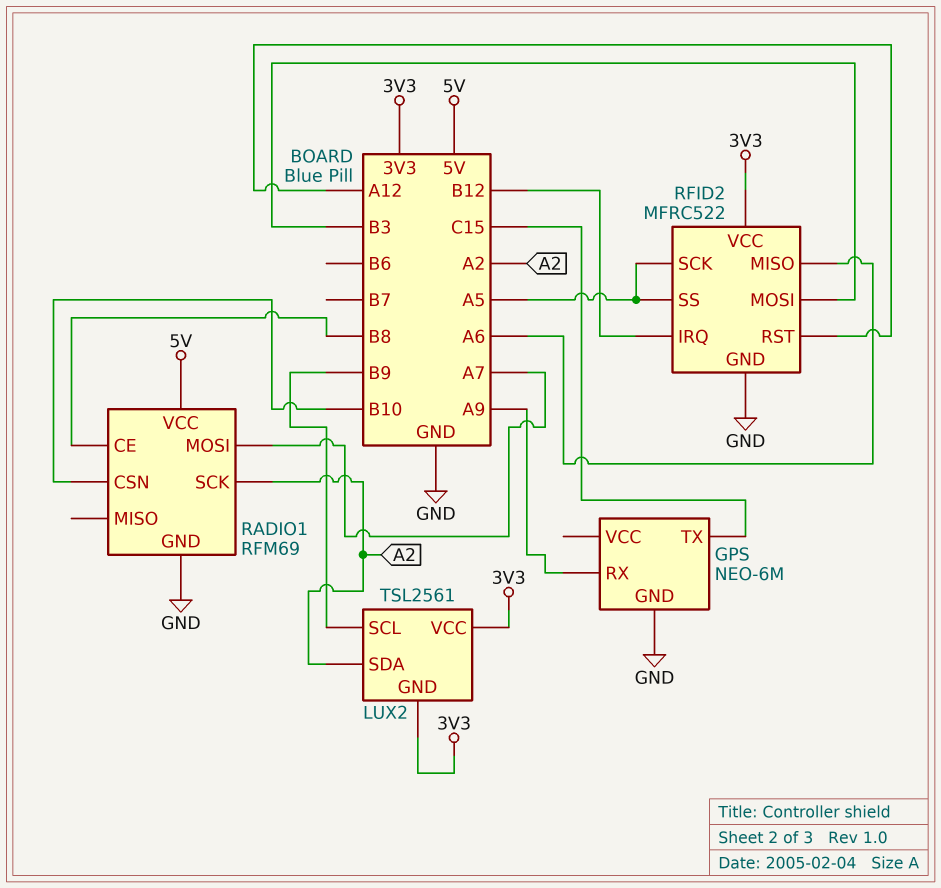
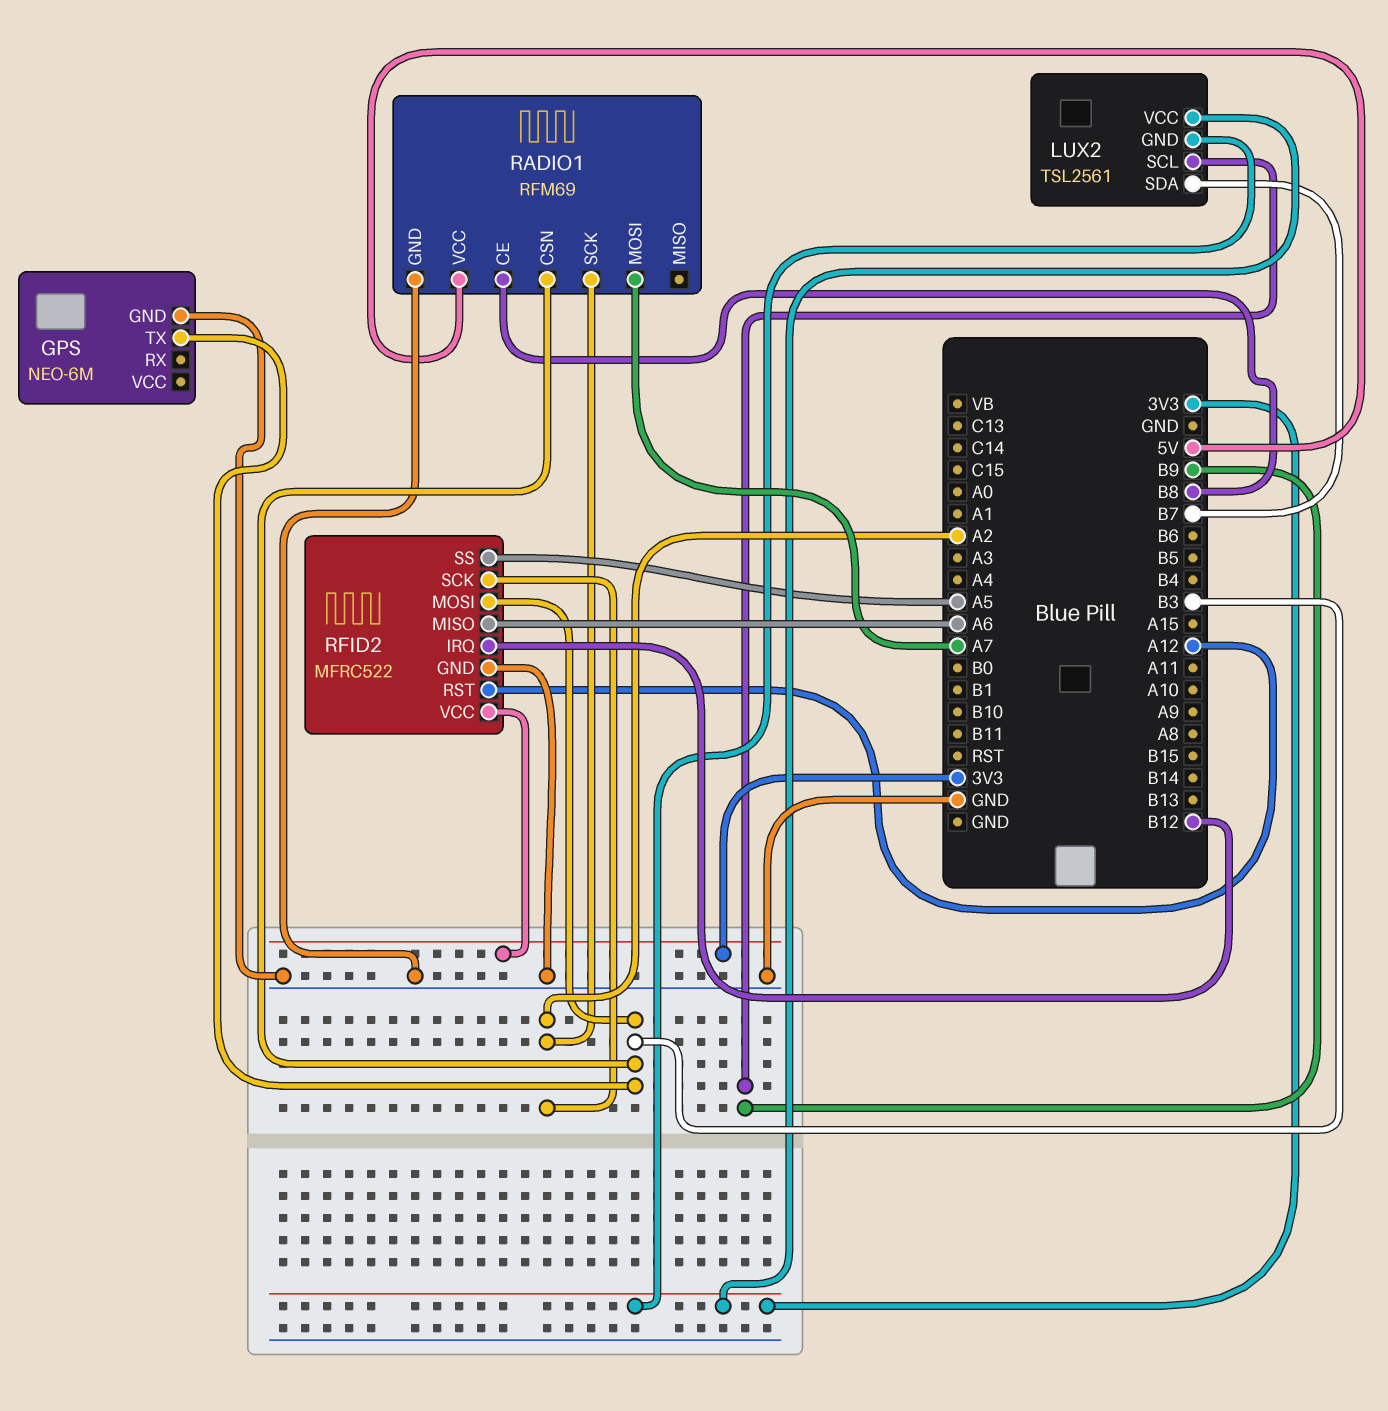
GPS pin RX: A9 -> none
GPS pin TX: C15 -> B3
LUX2 pin SDA: A2 -> B7
RADIO1 pin CSN: B10 -> B3
RFID2 pin SCK: A5 -> A2

